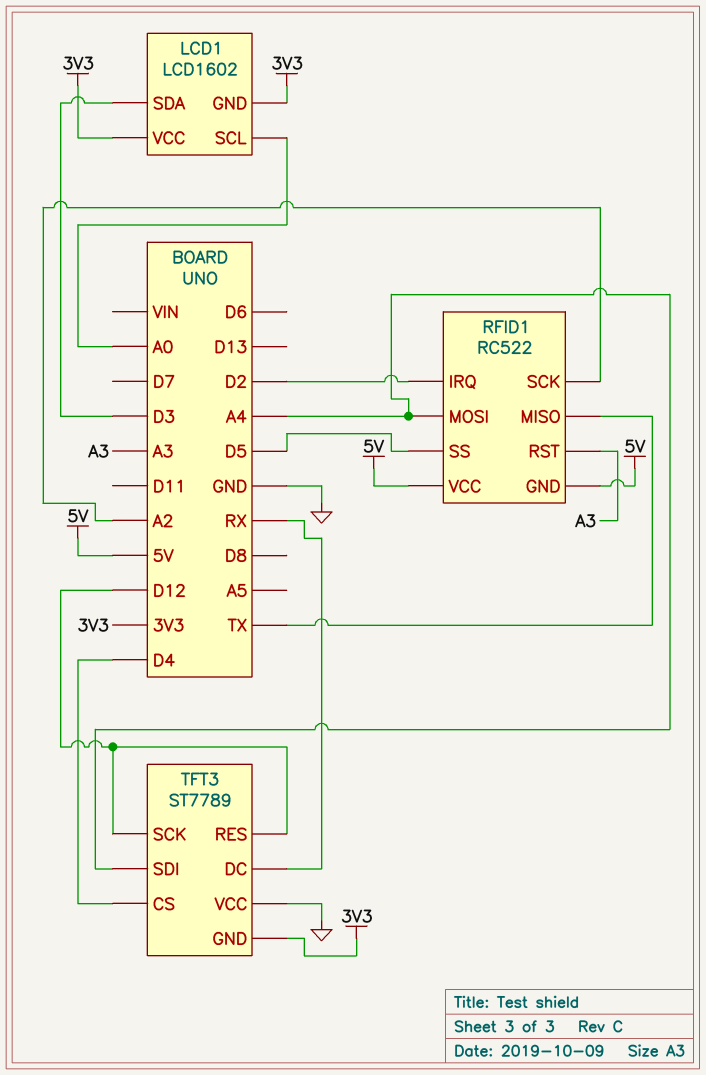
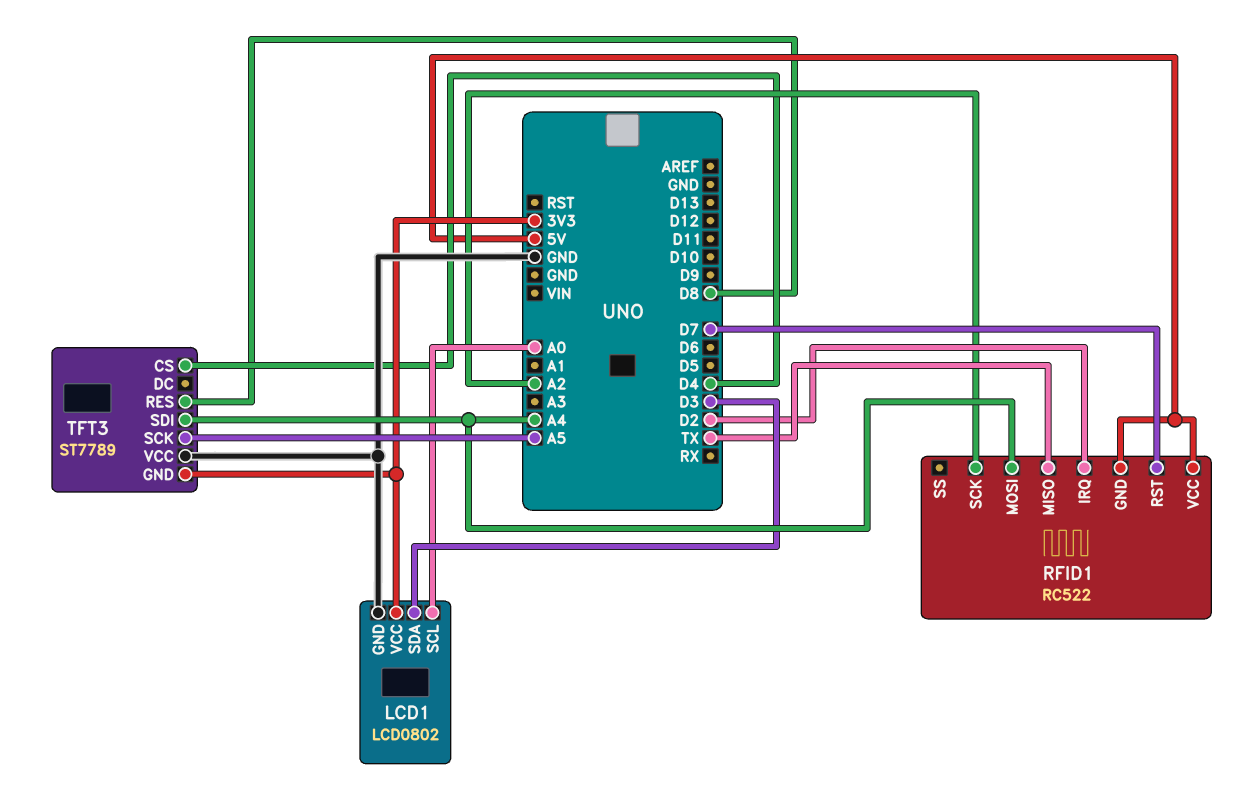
LCD1: LCD1602 -> LCD0802
LCD1 pin GND: 3V3 -> GND
RFID1 pin RST: A3 -> D7
RFID1 pin SS: D5 -> none
TFT3 pin DC: RX -> none
TFT3 pin RES: D12 -> D8
TFT3 pin SCK: D12 -> A5

